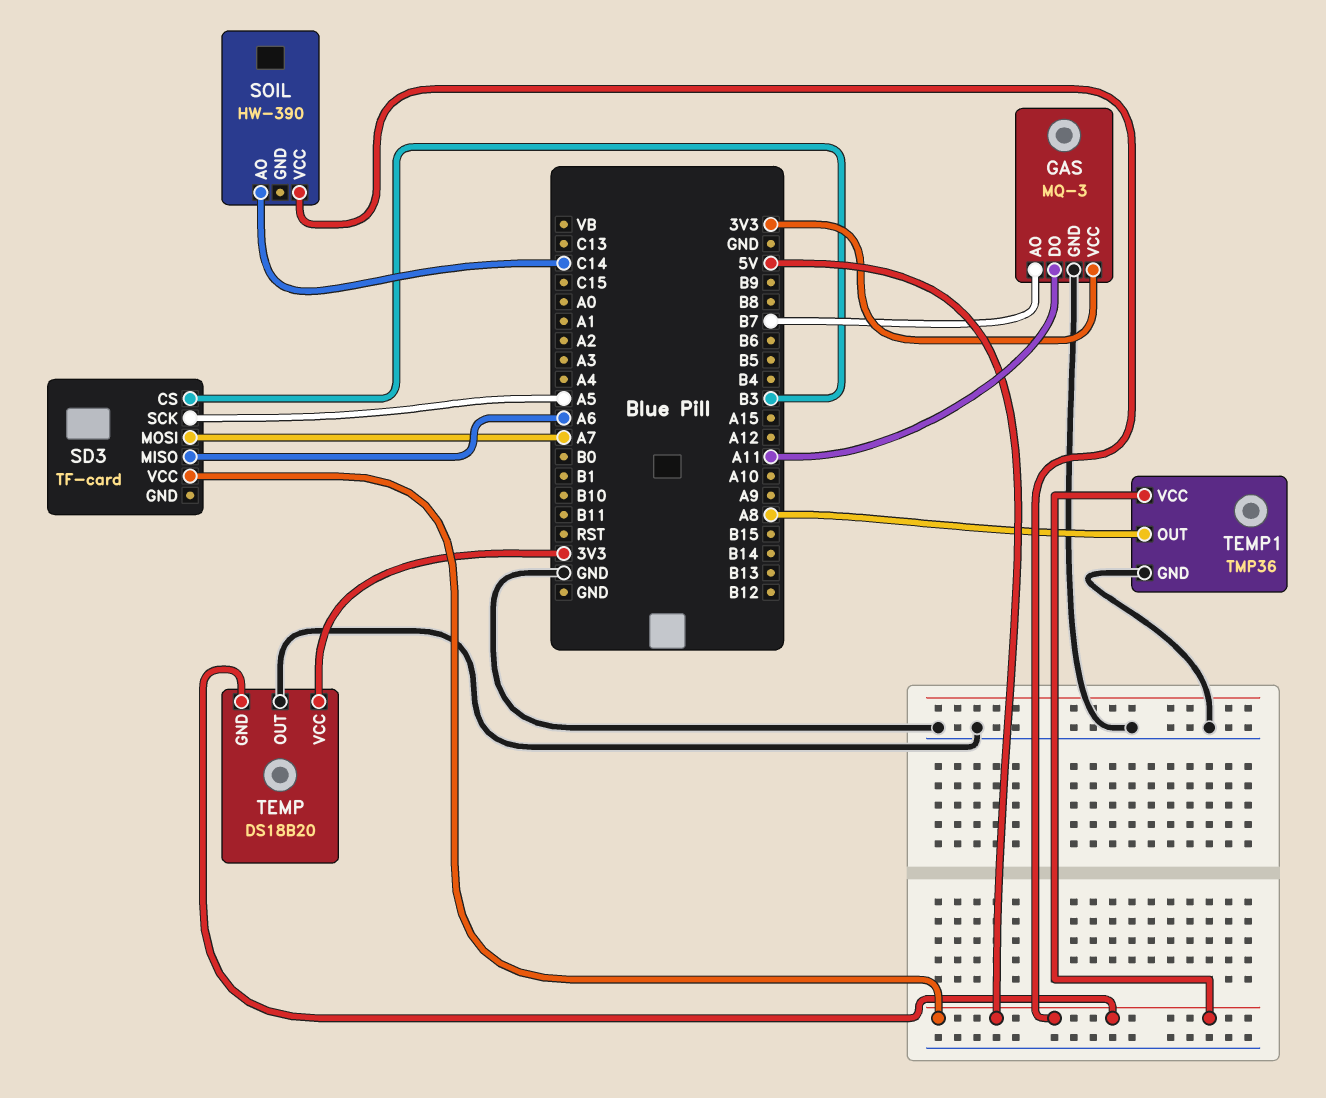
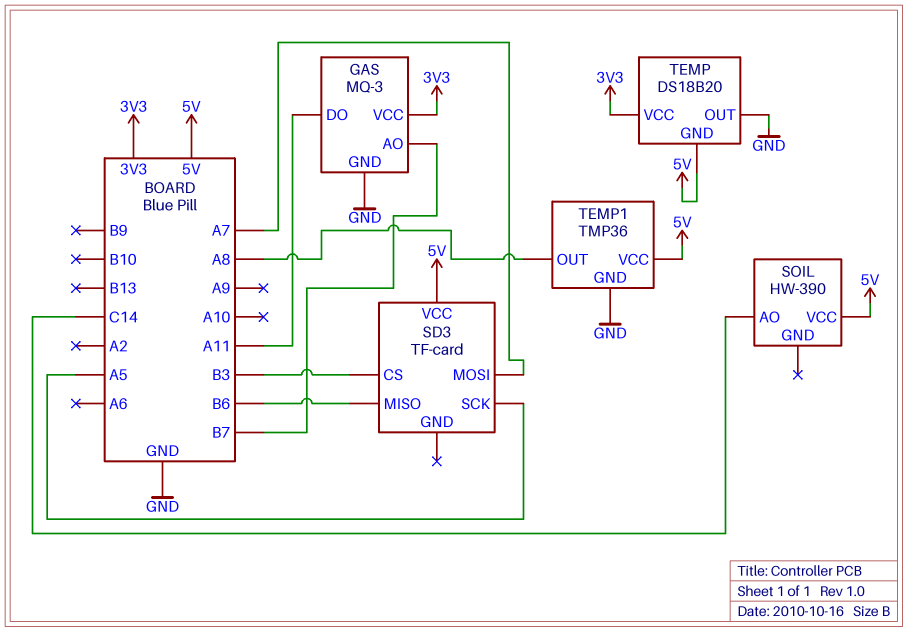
SD3 pin MISO: A6 -> B6

